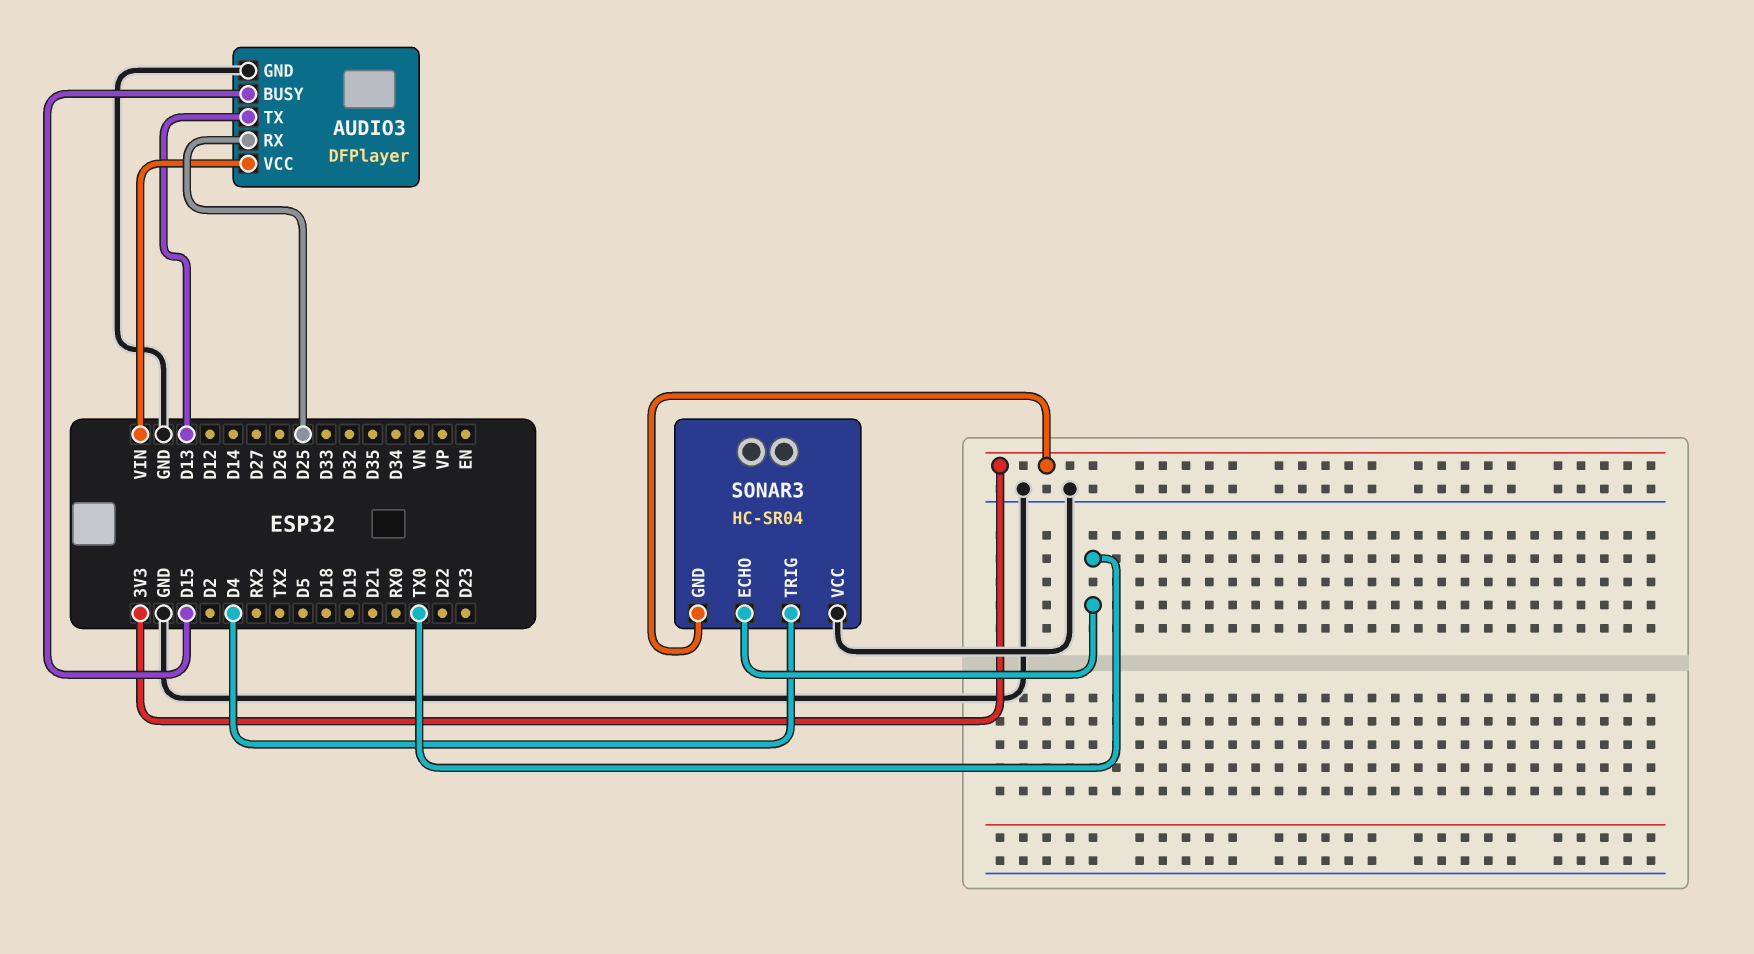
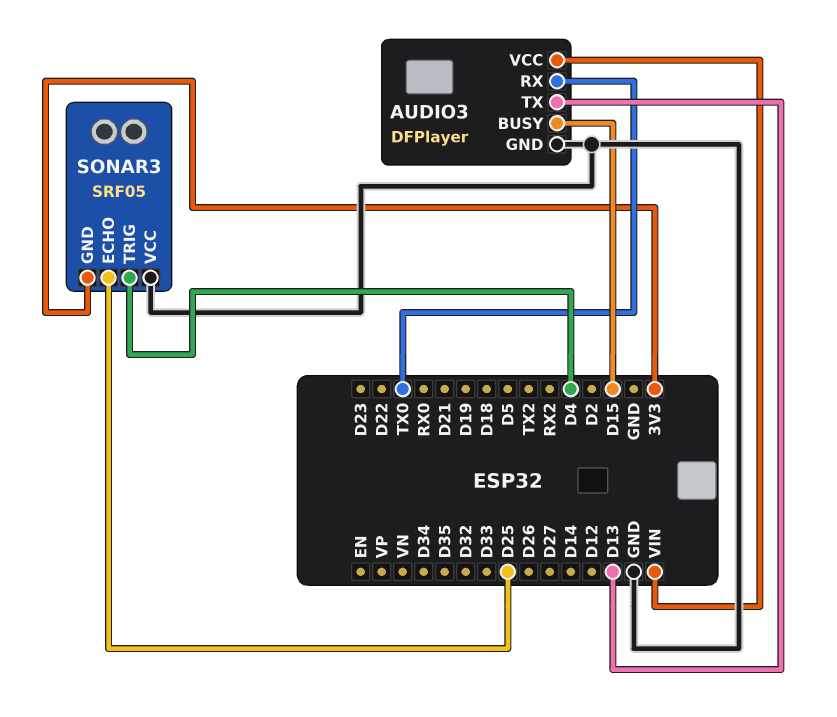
AUDIO3 pin RX: D25 -> TX0
SONAR3: HC-SR04 -> SRF05
SONAR3 pin ECHO: TX0 -> D25

